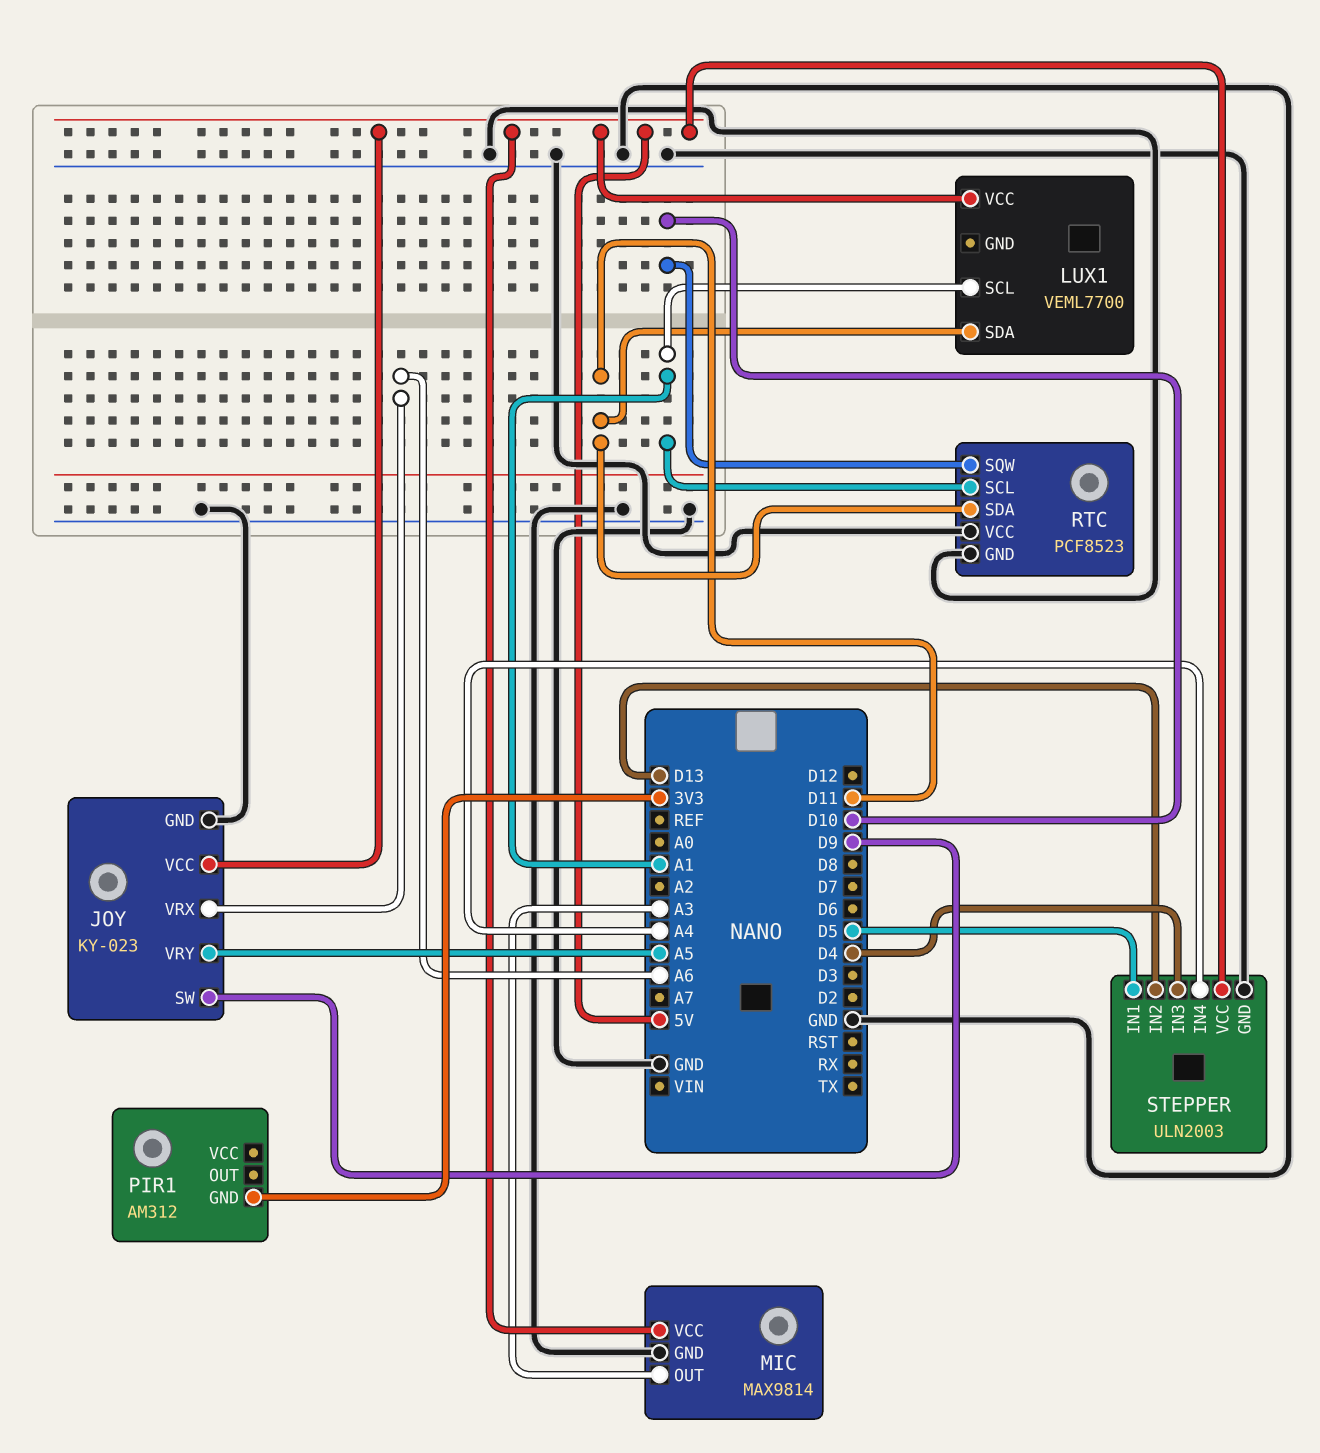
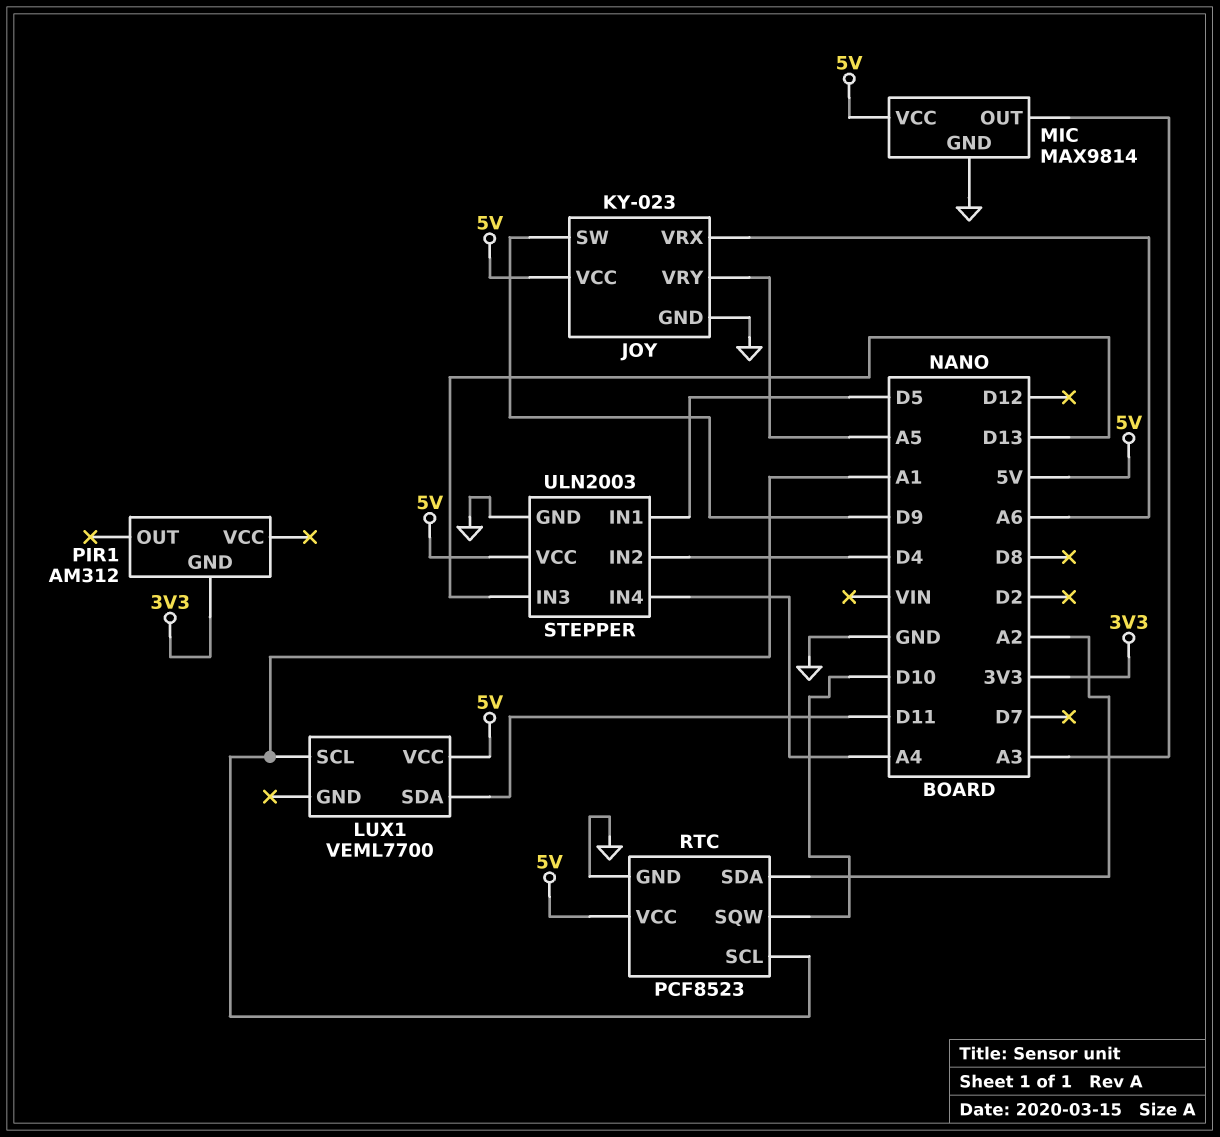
RTC pin SDA: D11 -> A2
RTC pin VCC: GND -> 5V
STEPPER pin IN2: D13 -> D4
STEPPER pin IN3: D4 -> D13

